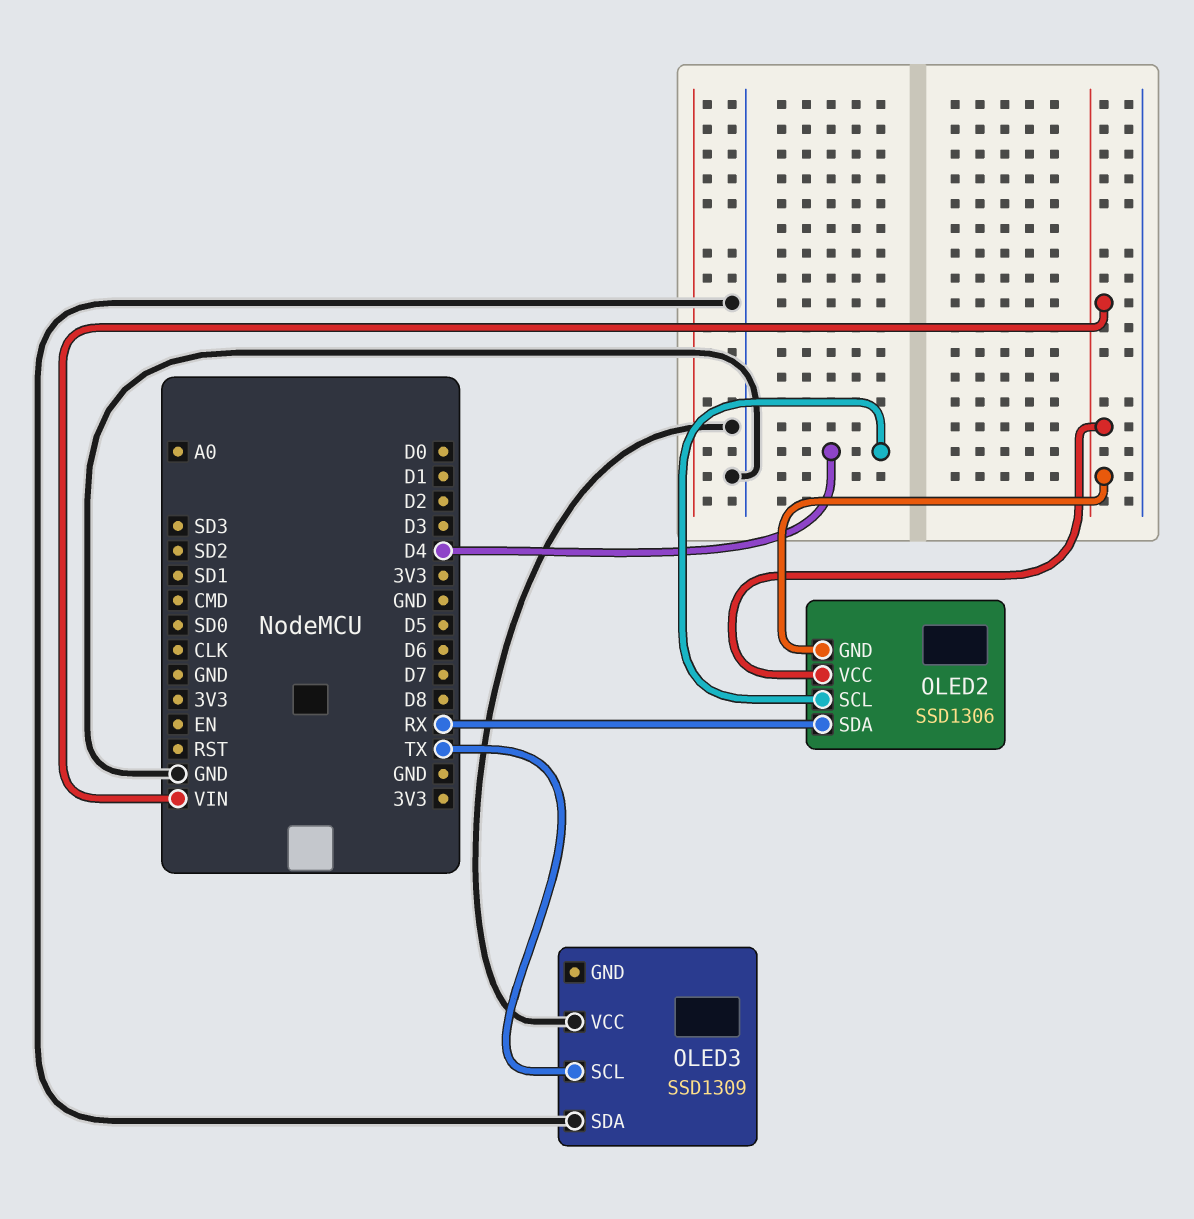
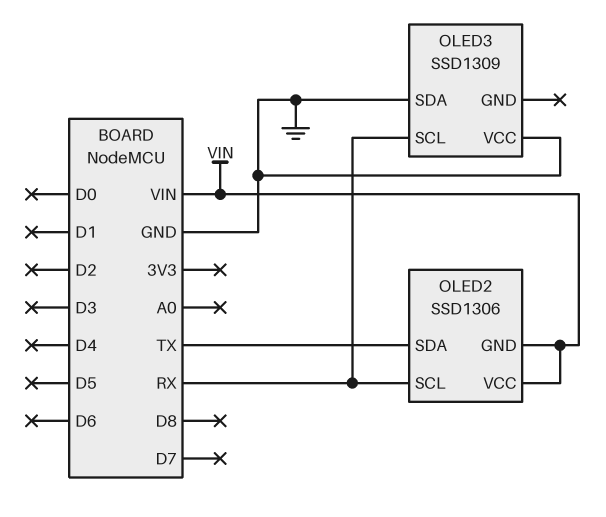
OLED2 pin SCL: D4 -> RX
OLED2 pin SDA: RX -> TX
OLED3 pin SCL: TX -> RX

